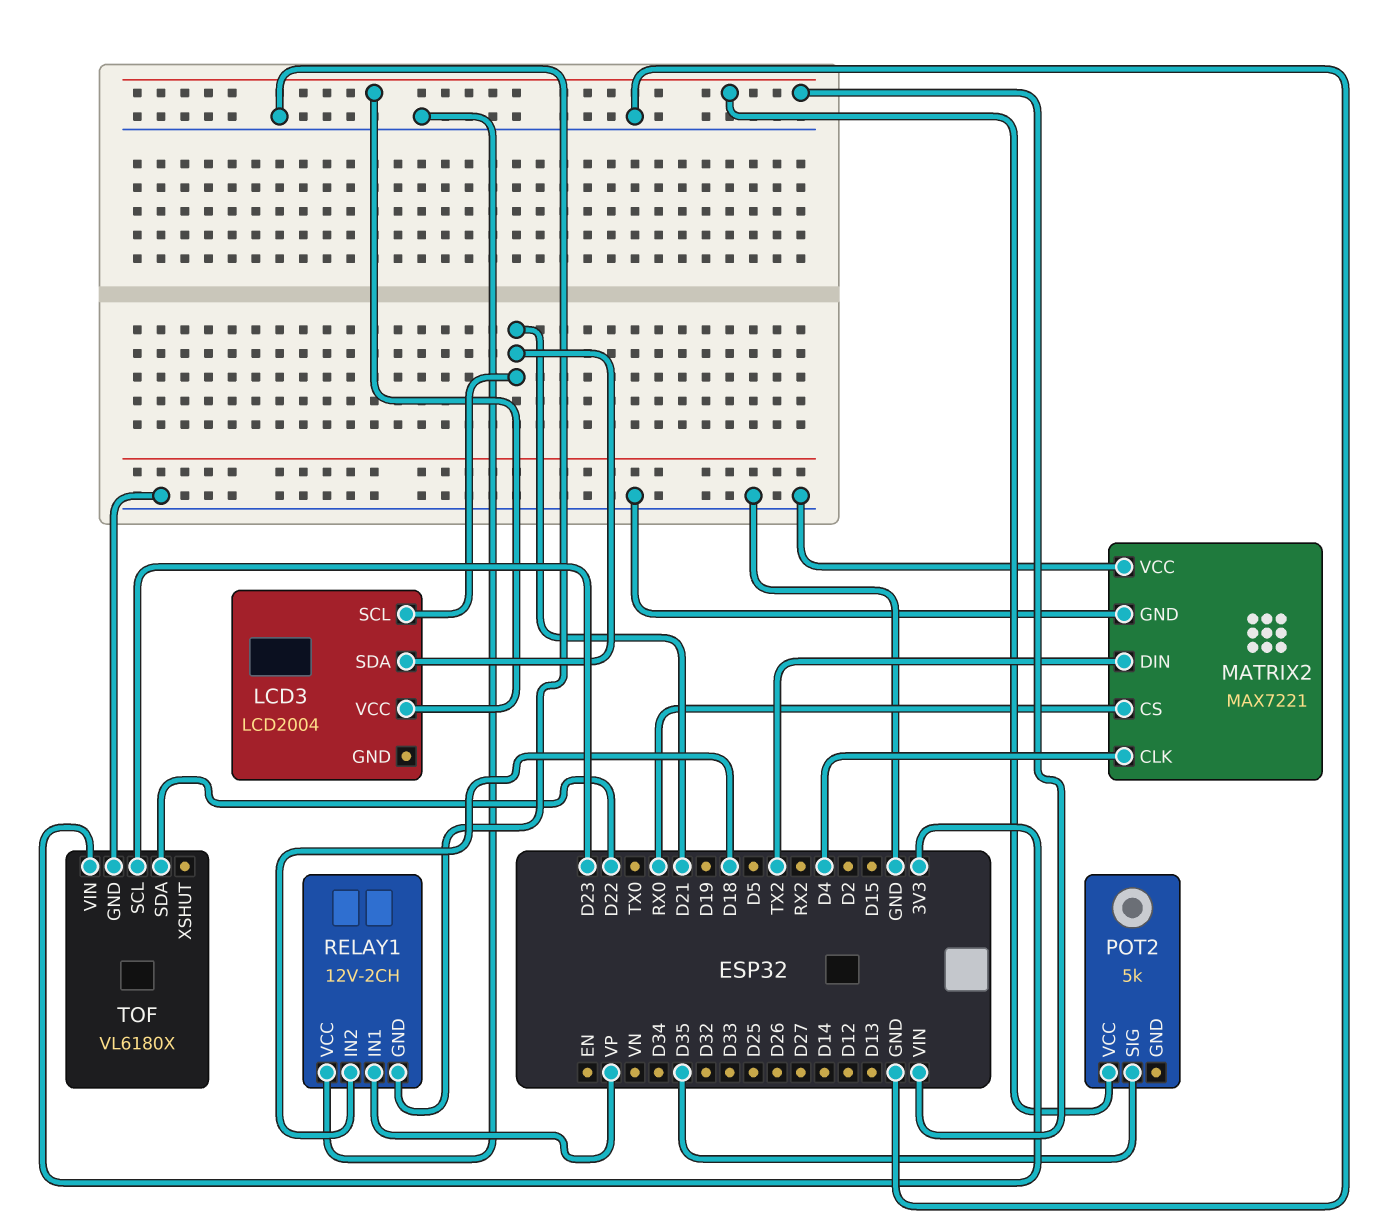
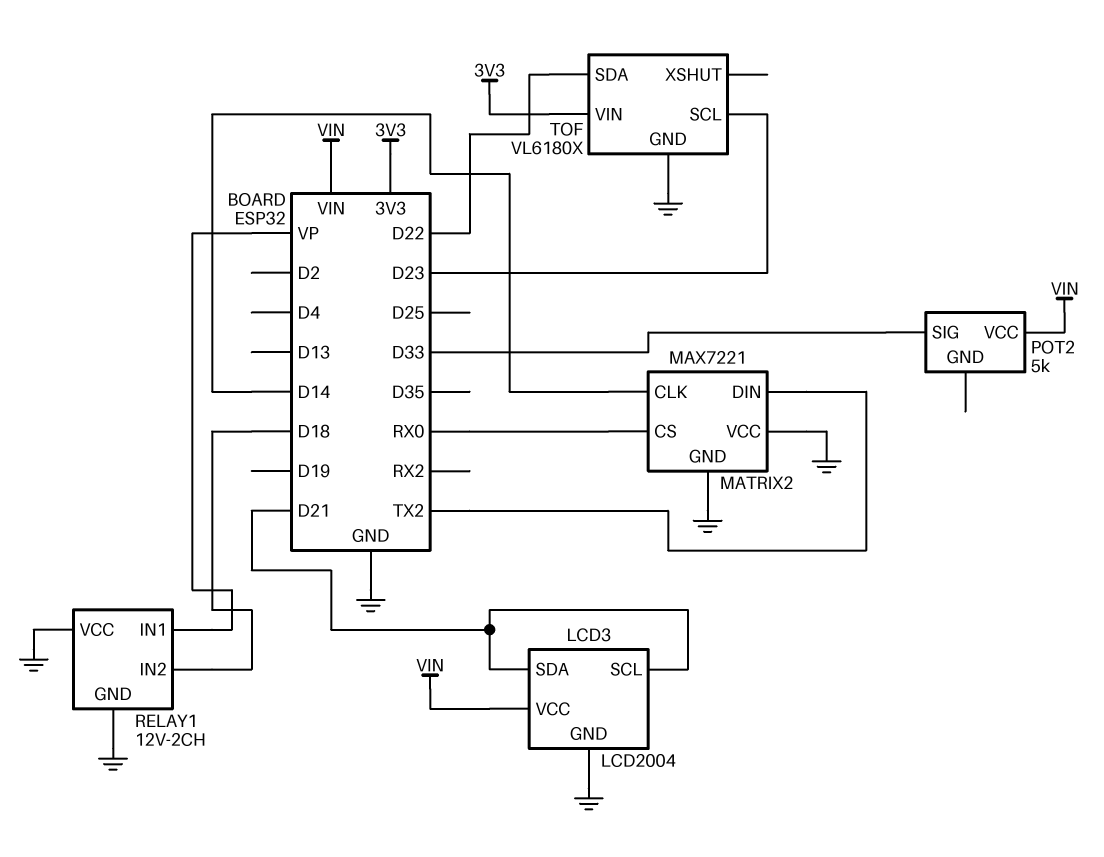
LCD3 pin GND: none -> GND
MATRIX2 pin CLK: D4 -> D14
POT2 pin SIG: D35 -> D33

